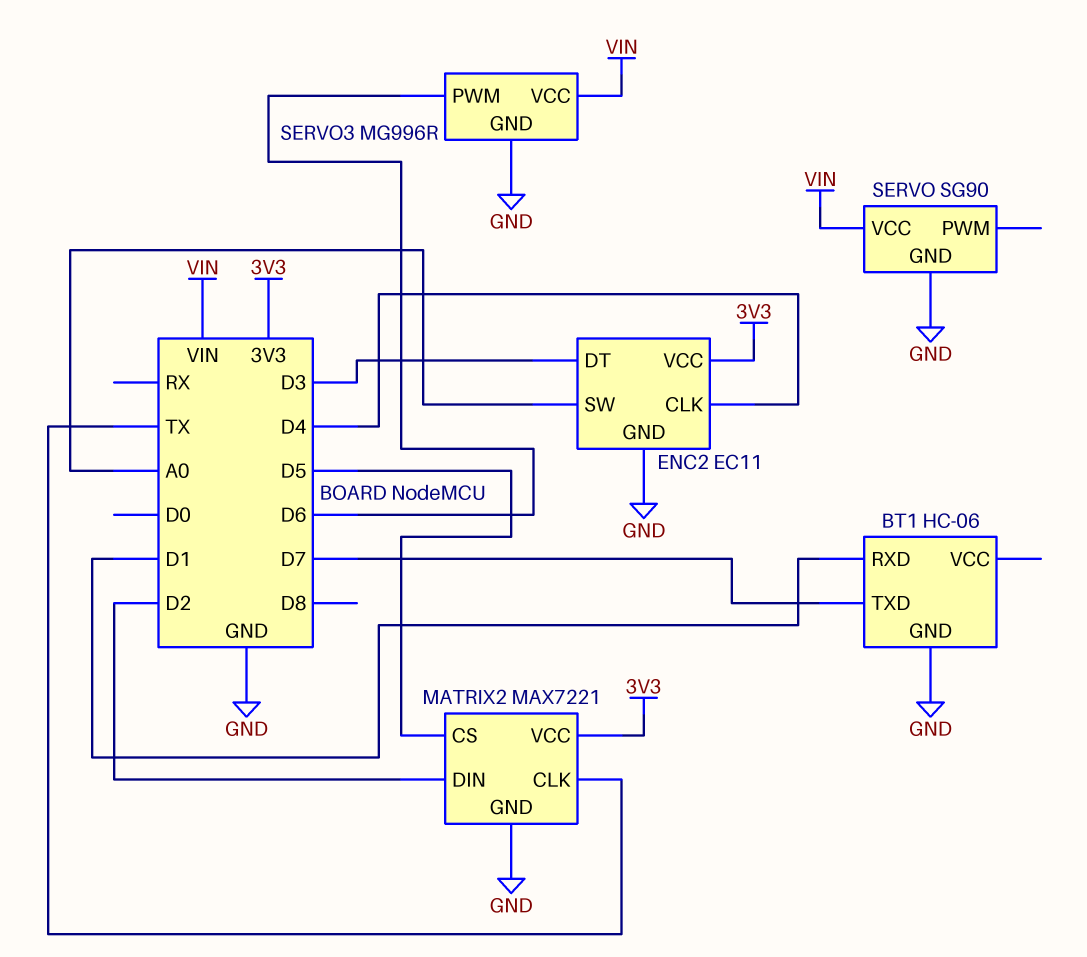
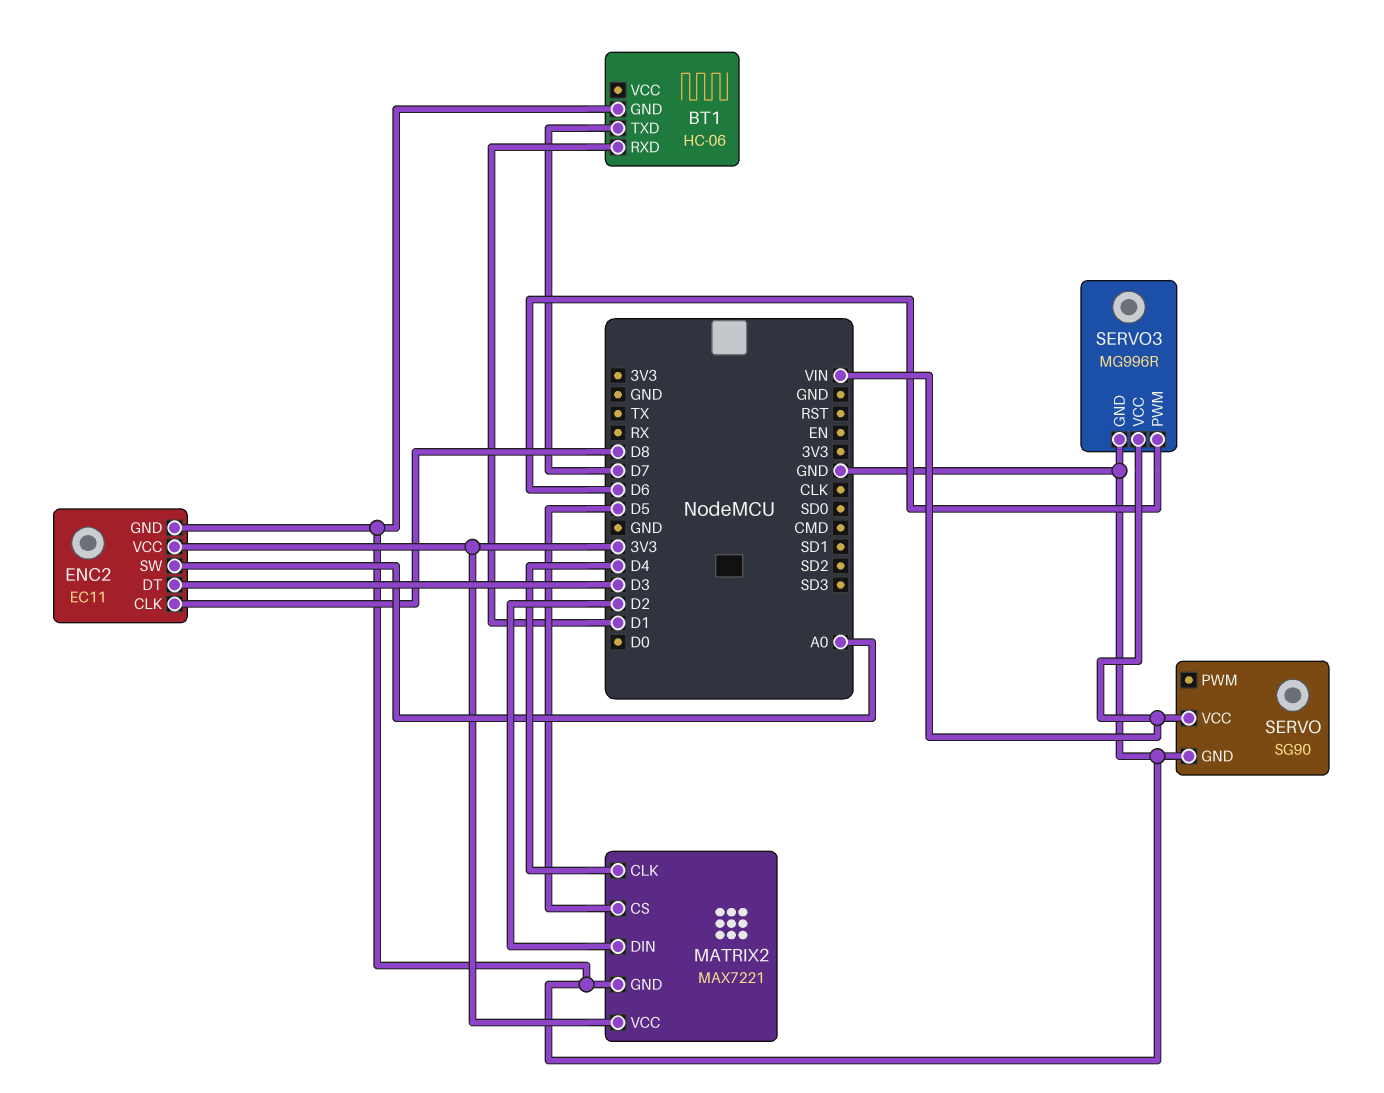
ENC2 pin CLK: D4 -> D8
MATRIX2 pin CLK: TX -> D4

